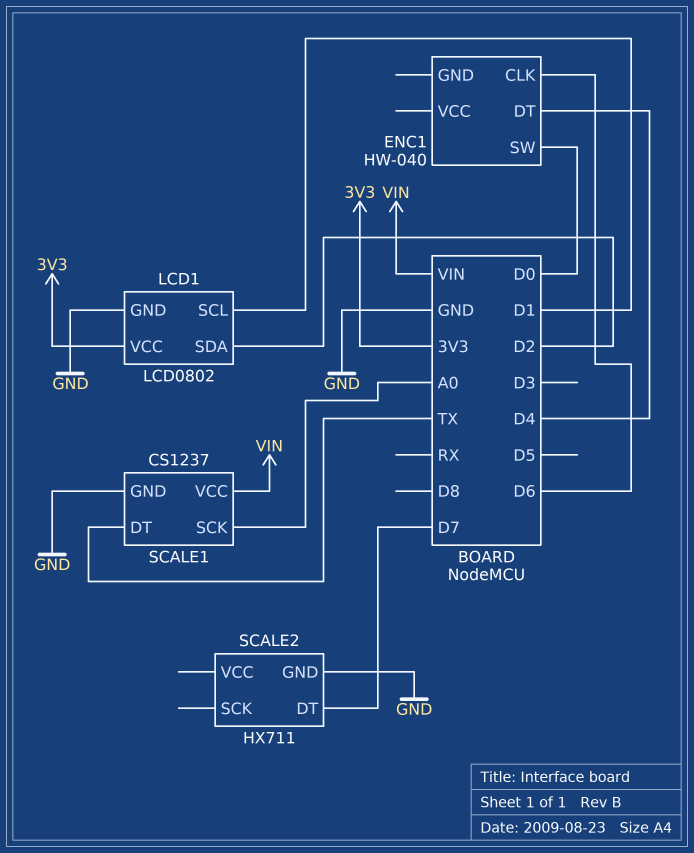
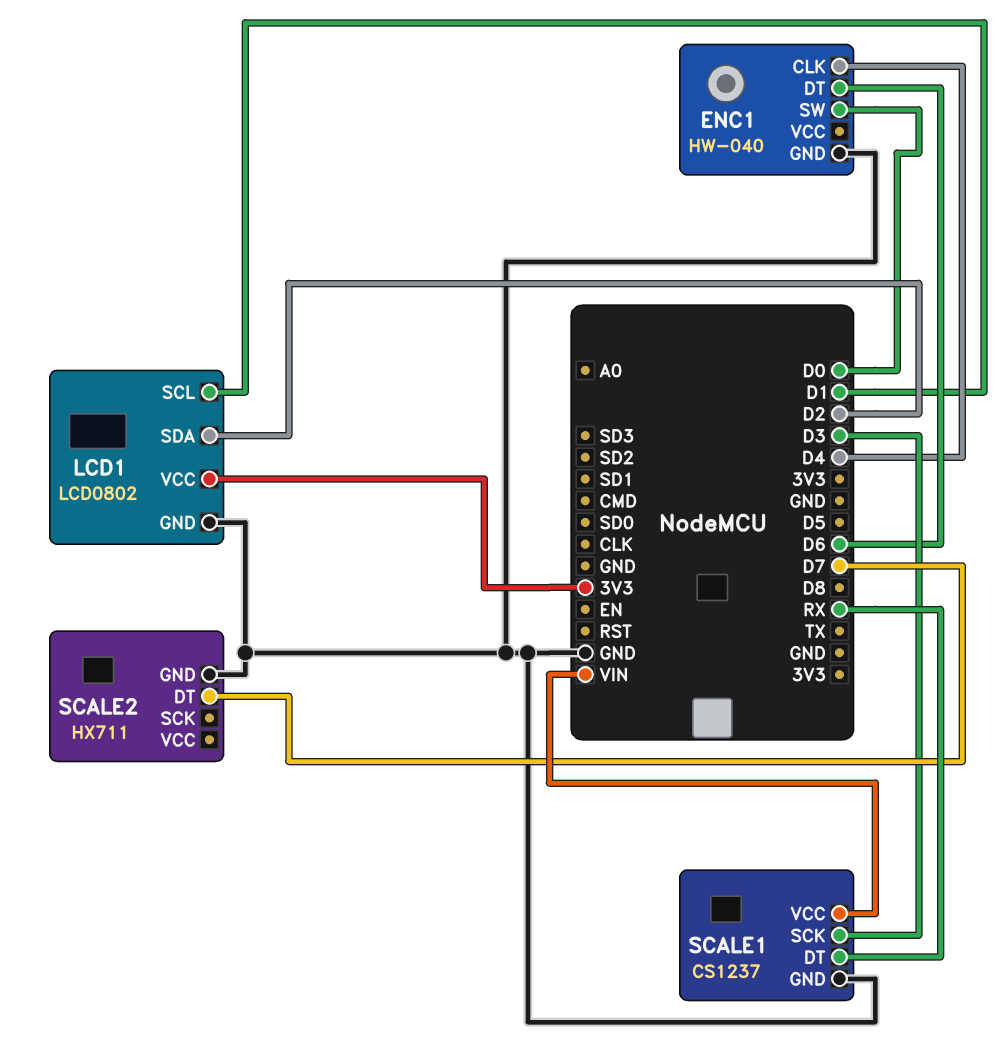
ENC1 pin CLK: D6 -> D4
ENC1 pin DT: D4 -> D6
ENC1 pin GND: none -> GND
SCALE1 pin DT: TX -> RX
SCALE1 pin SCK: A0 -> D3

